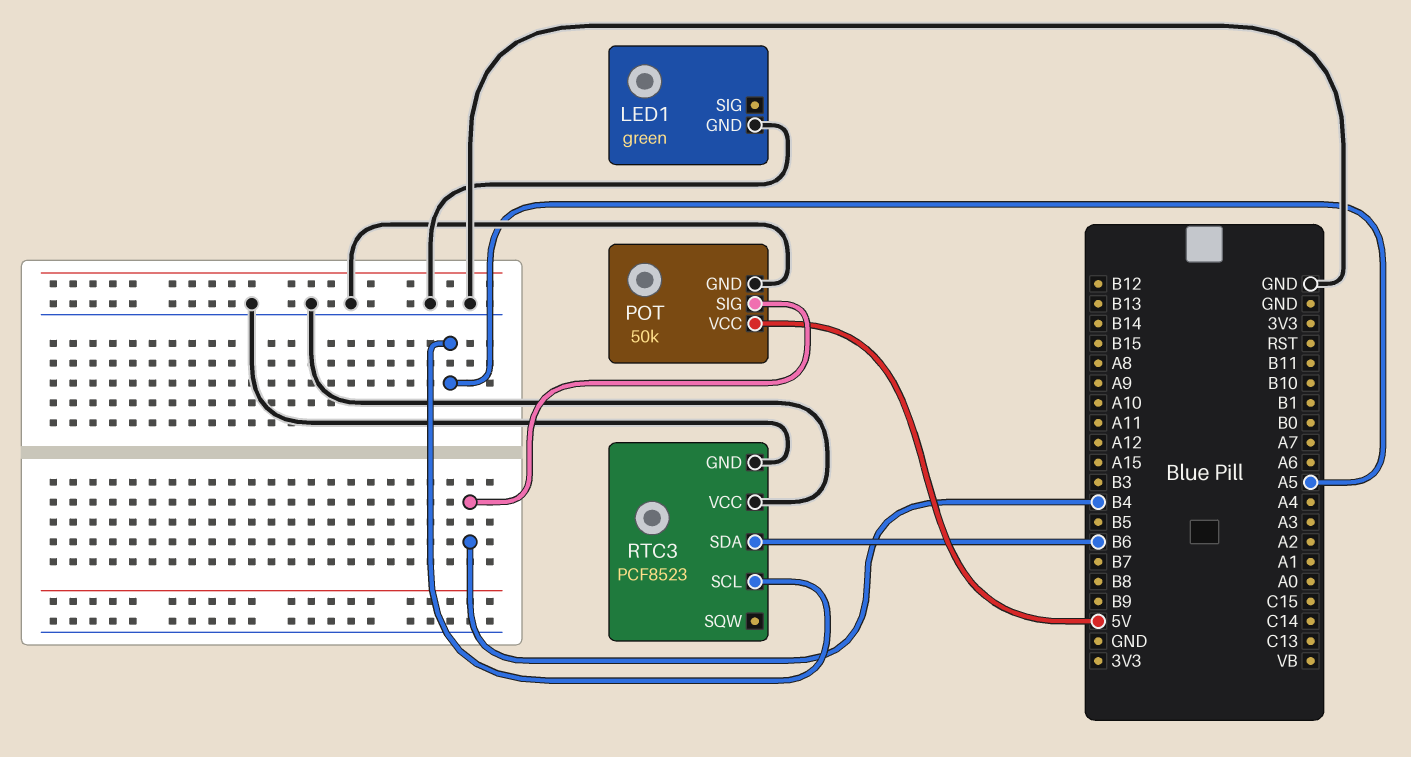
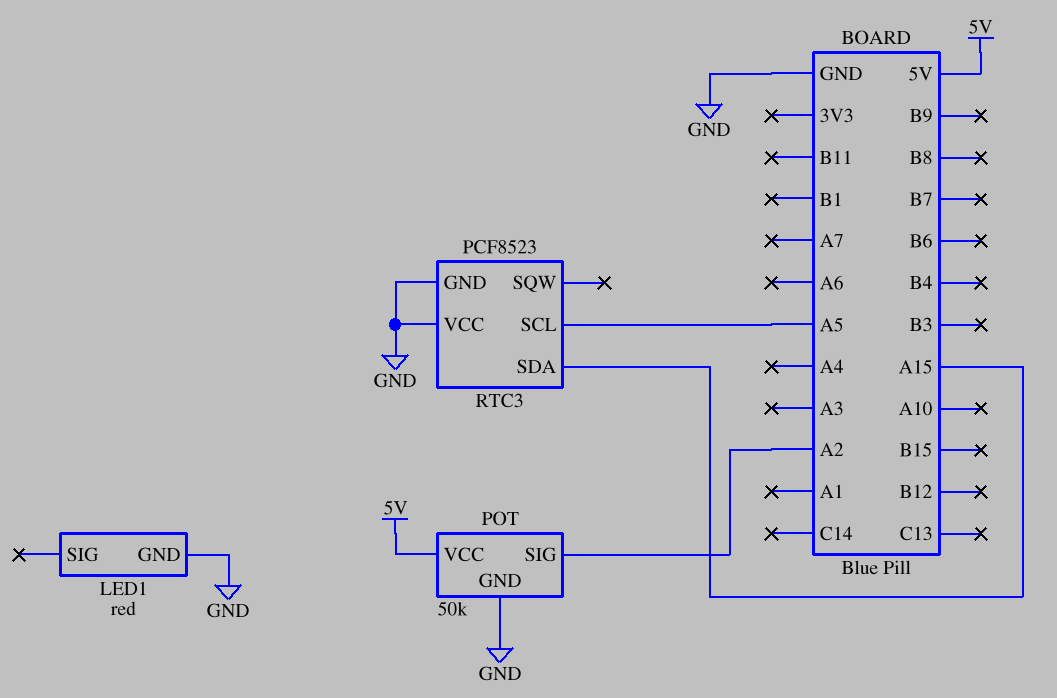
LED1: green -> red
POT pin SIG: B4 -> A2
RTC3 pin SDA: B6 -> A15

